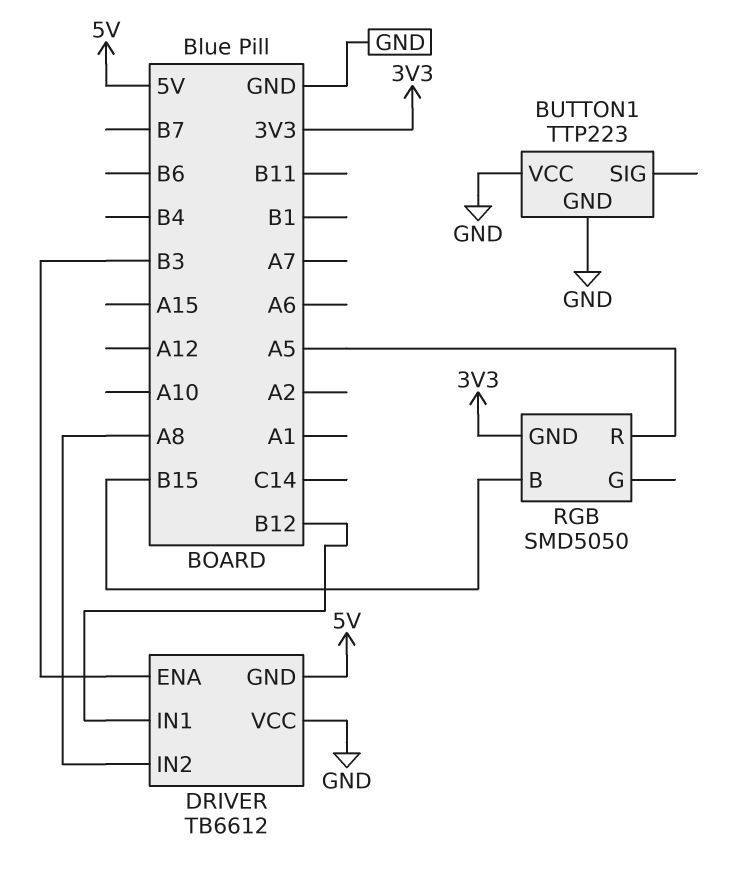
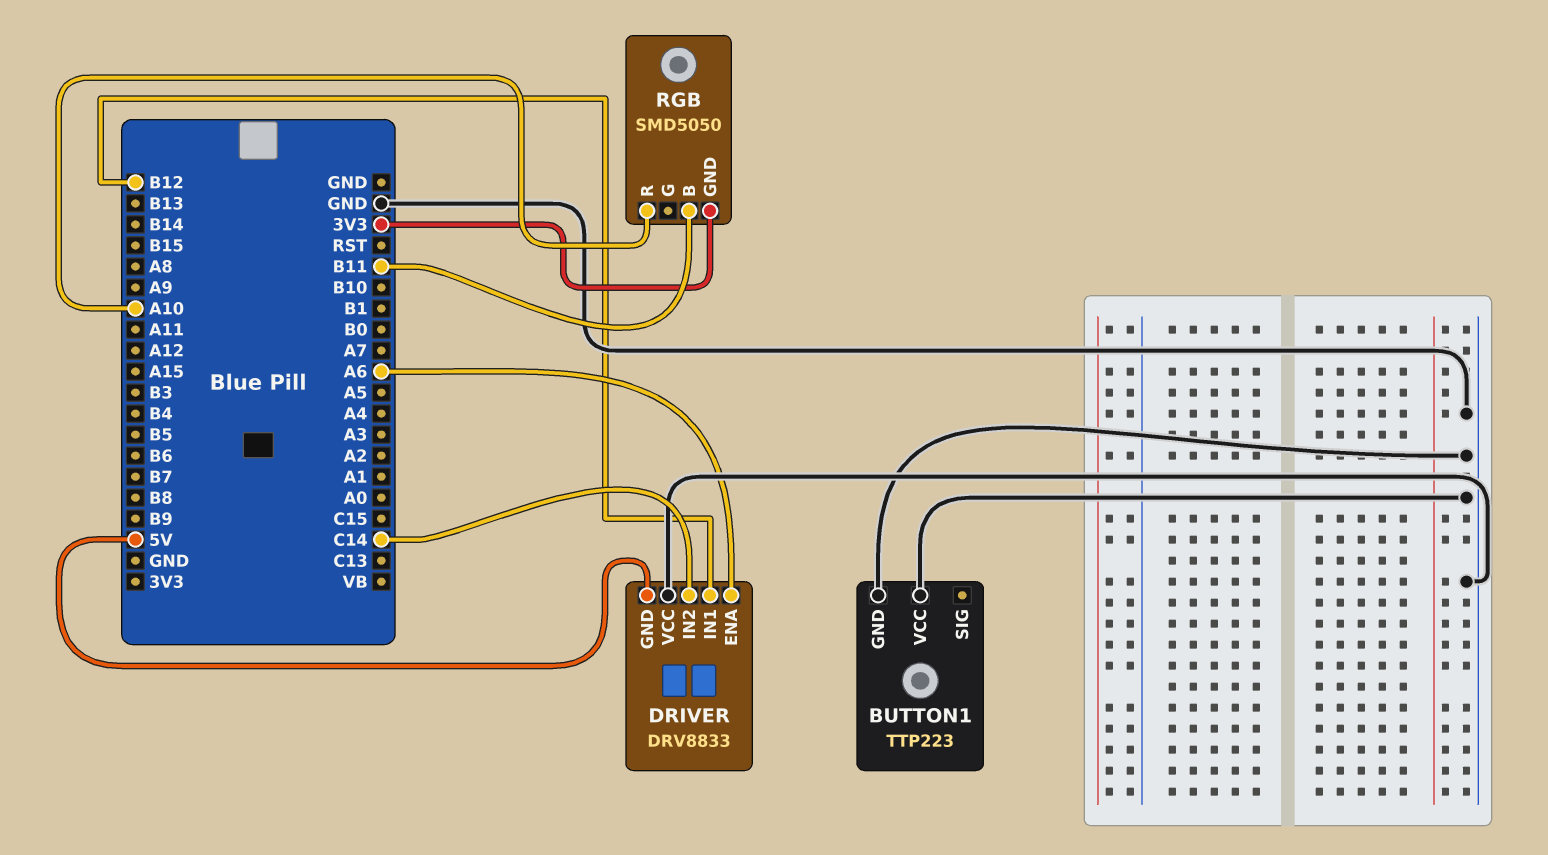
DRIVER: TB6612 -> DRV8833
DRIVER pin ENA: B3 -> A6
DRIVER pin IN2: A8 -> C14
RGB pin B: B15 -> B11
RGB pin R: A5 -> A10

